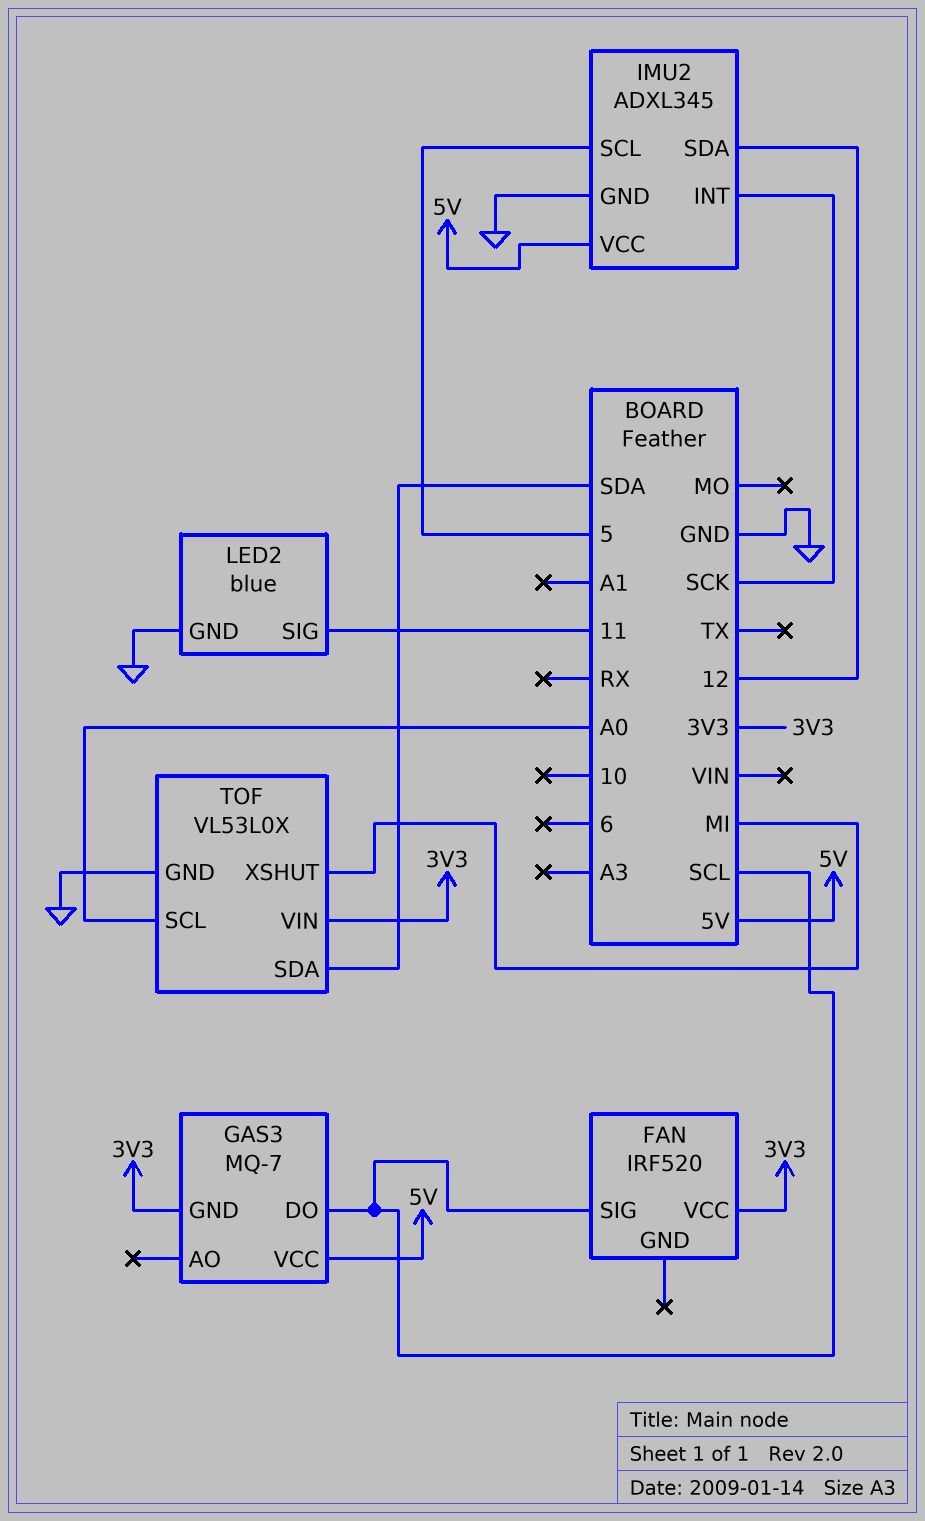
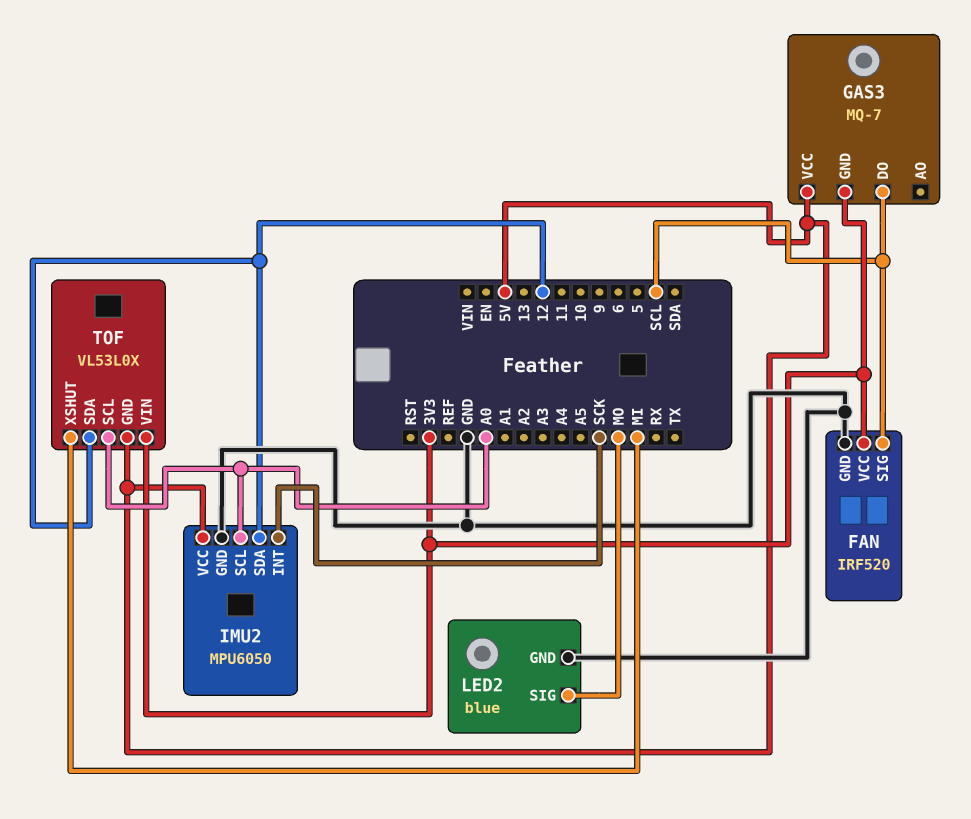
FAN pin GND: none -> GND
IMU2: ADXL345 -> MPU6050
IMU2 pin SCL: 5 -> A0
LED2 pin SIG: 11 -> MO
TOF pin GND: GND -> 5V
TOF pin SDA: SDA -> 12

